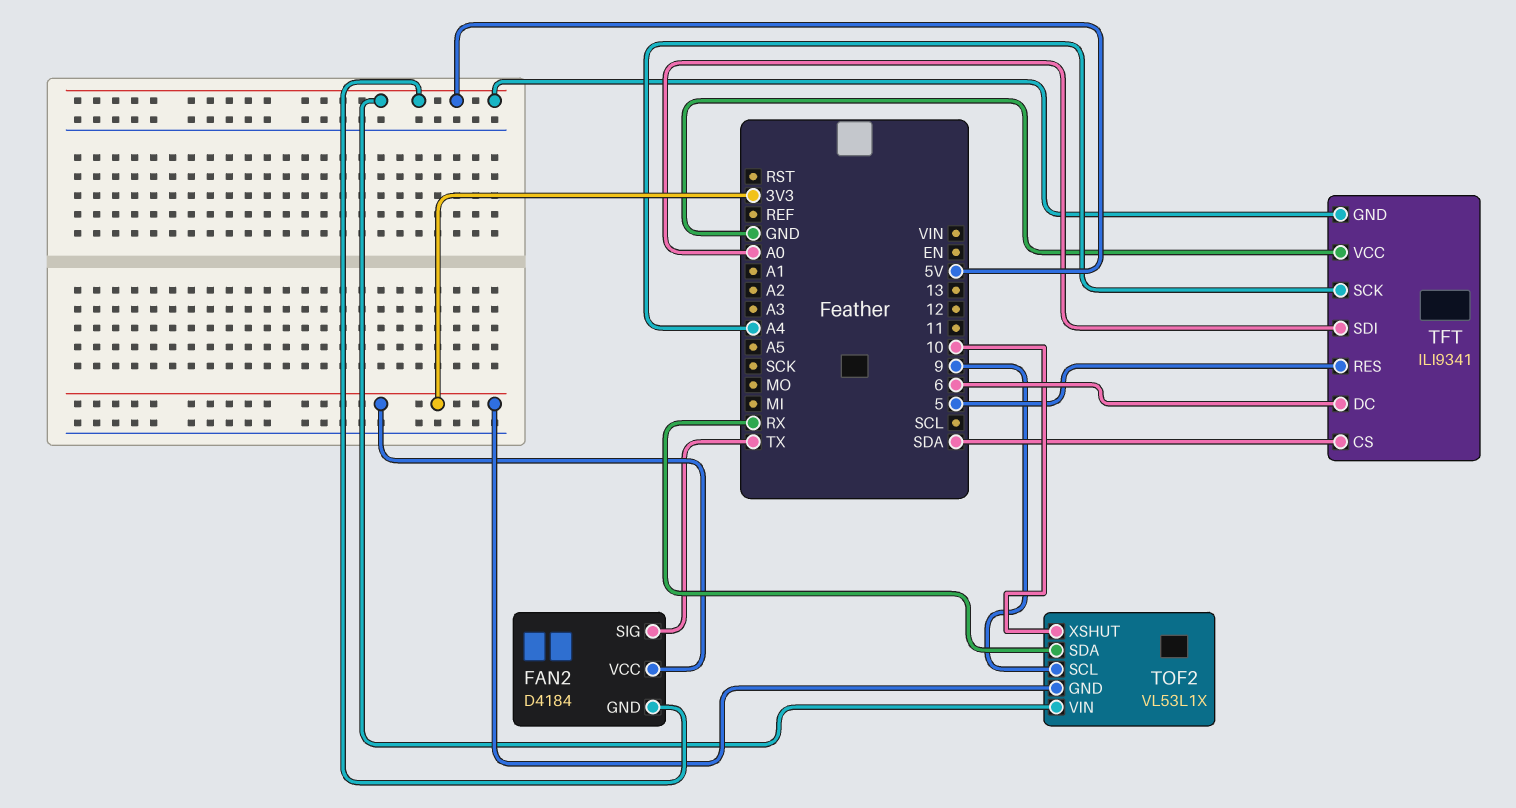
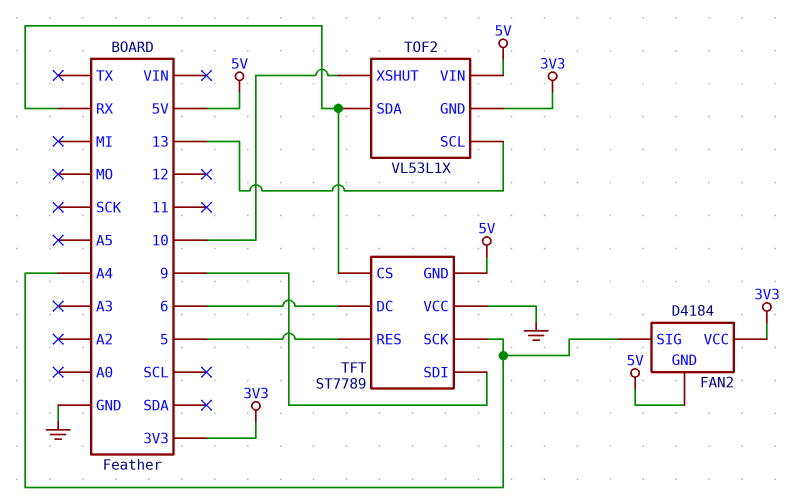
FAN2 pin SIG: TX -> A4
TFT: ILI9341 -> ST7789
TFT pin CS: SDA -> RX
TFT pin SDI: A0 -> 9
TOF2 pin SCL: 9 -> 13

